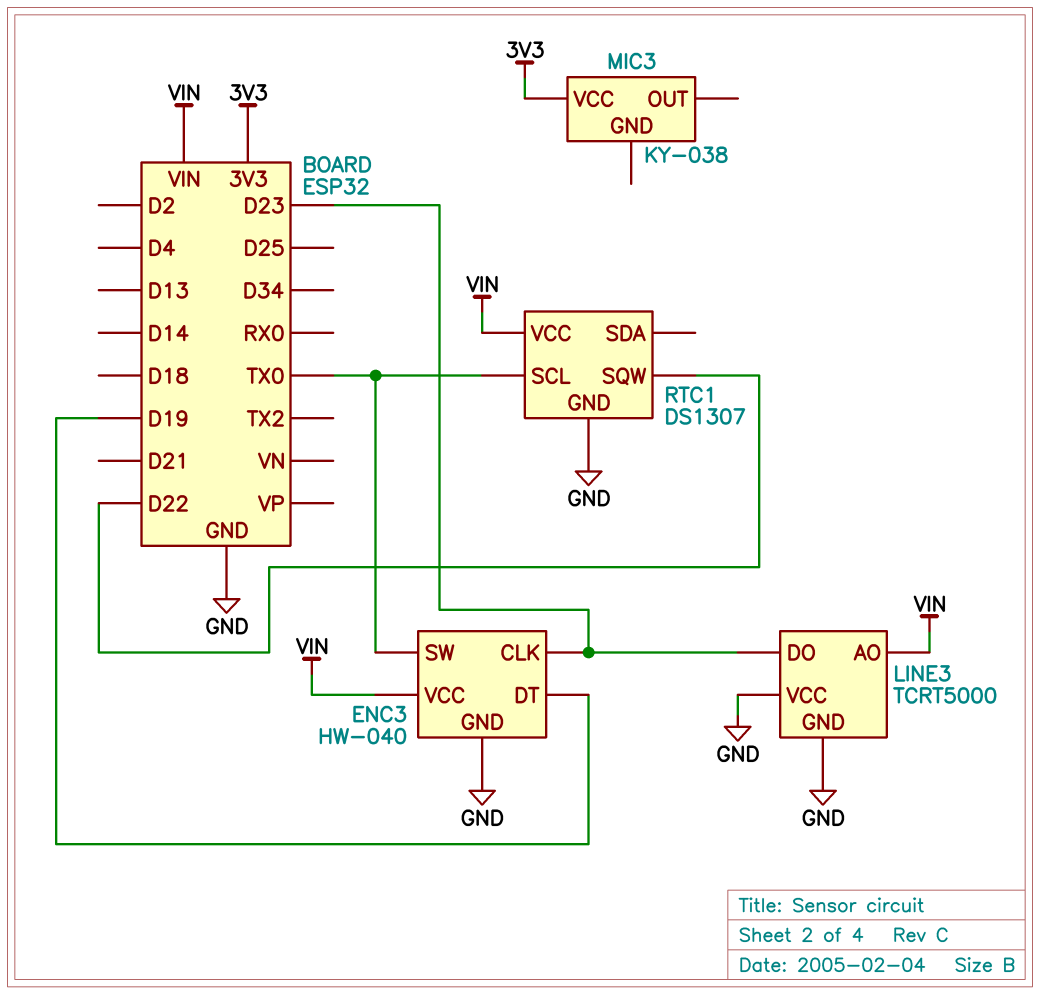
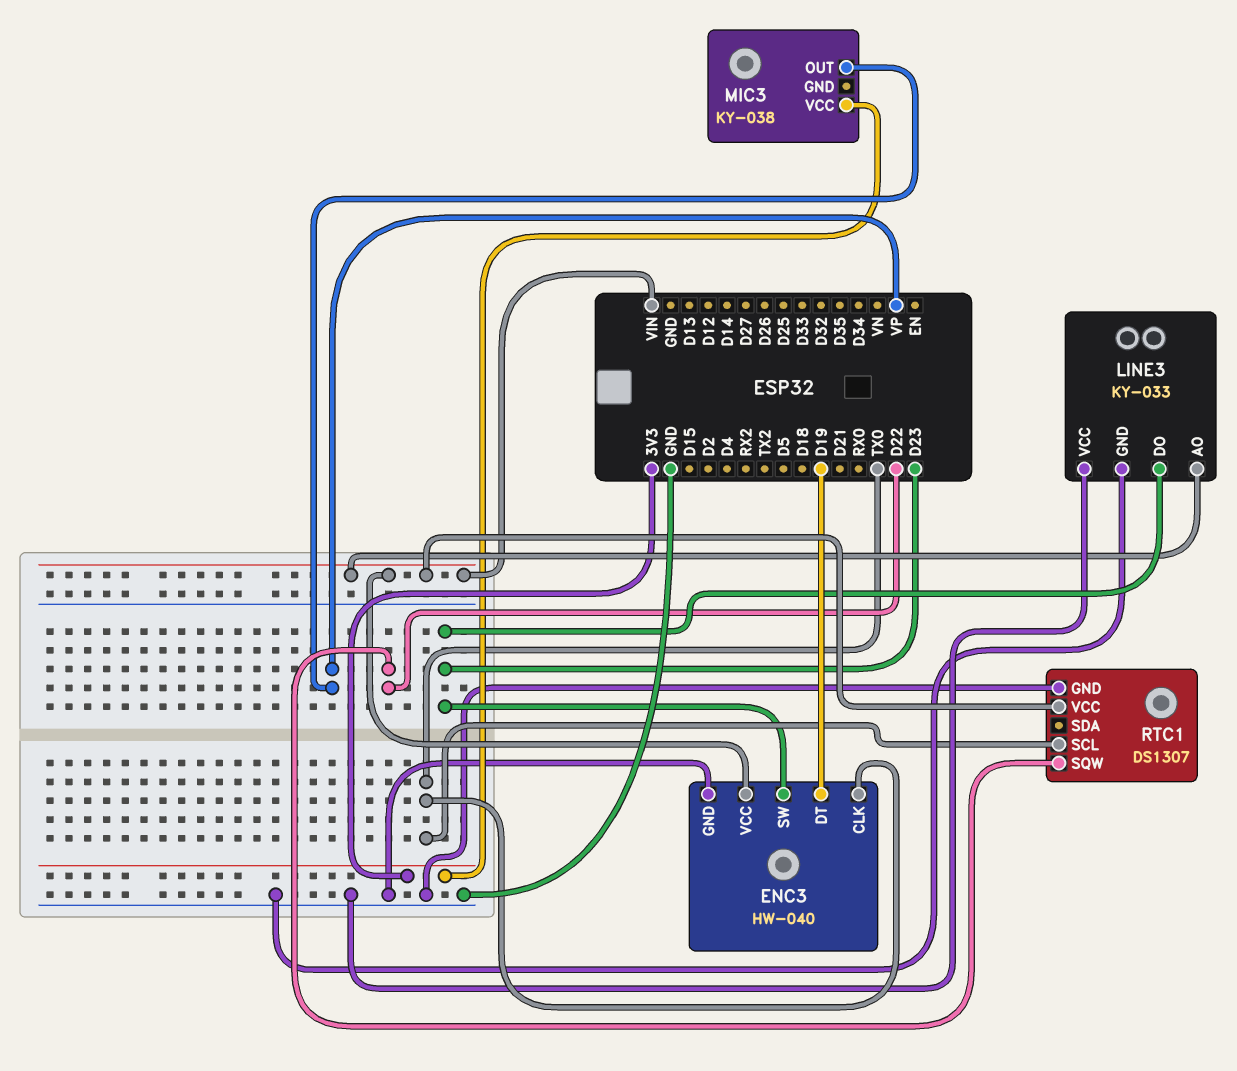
ENC3 pin CLK: D23 -> TX0
ENC3 pin SW: TX0 -> D23
LINE3: TCRT5000 -> KY-033
MIC3 pin OUT: none -> VP

